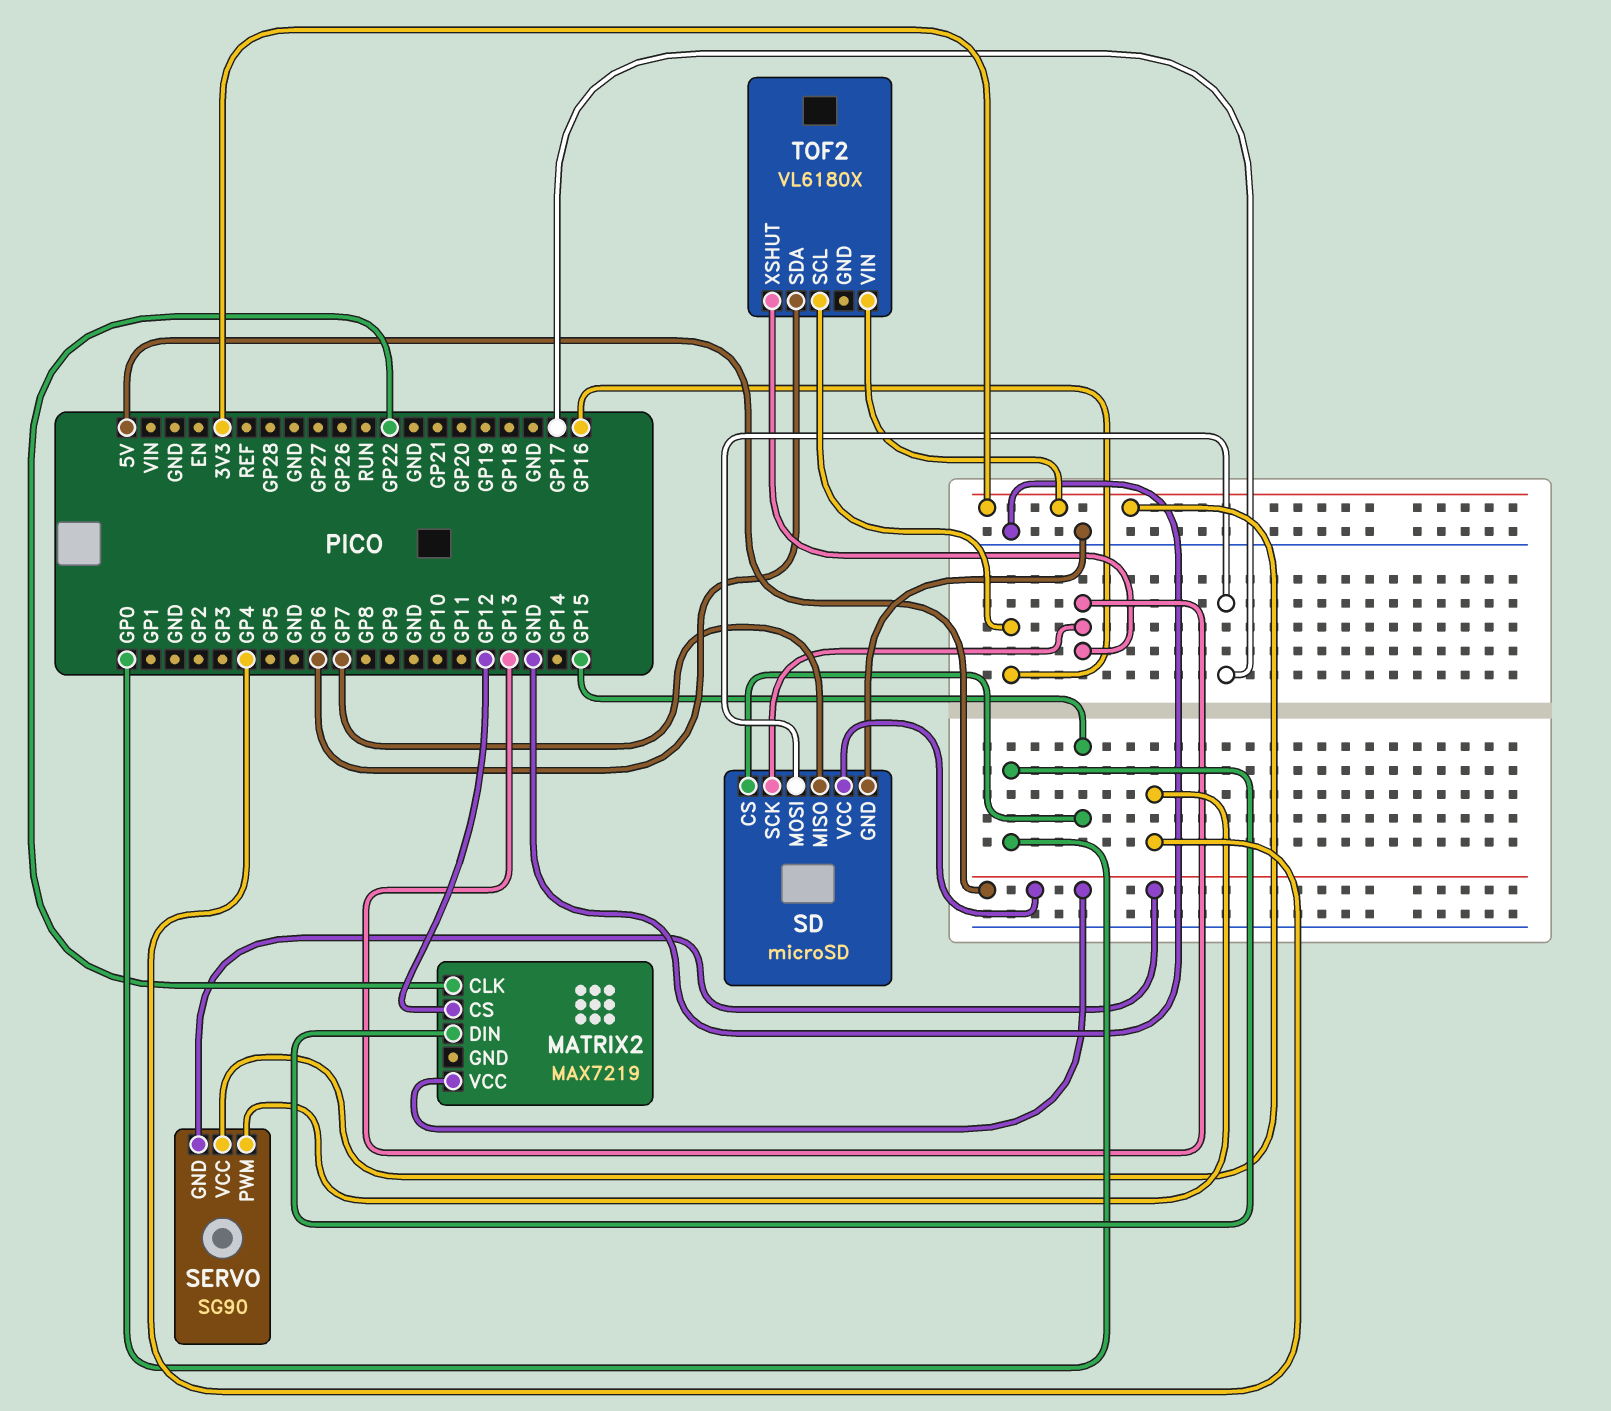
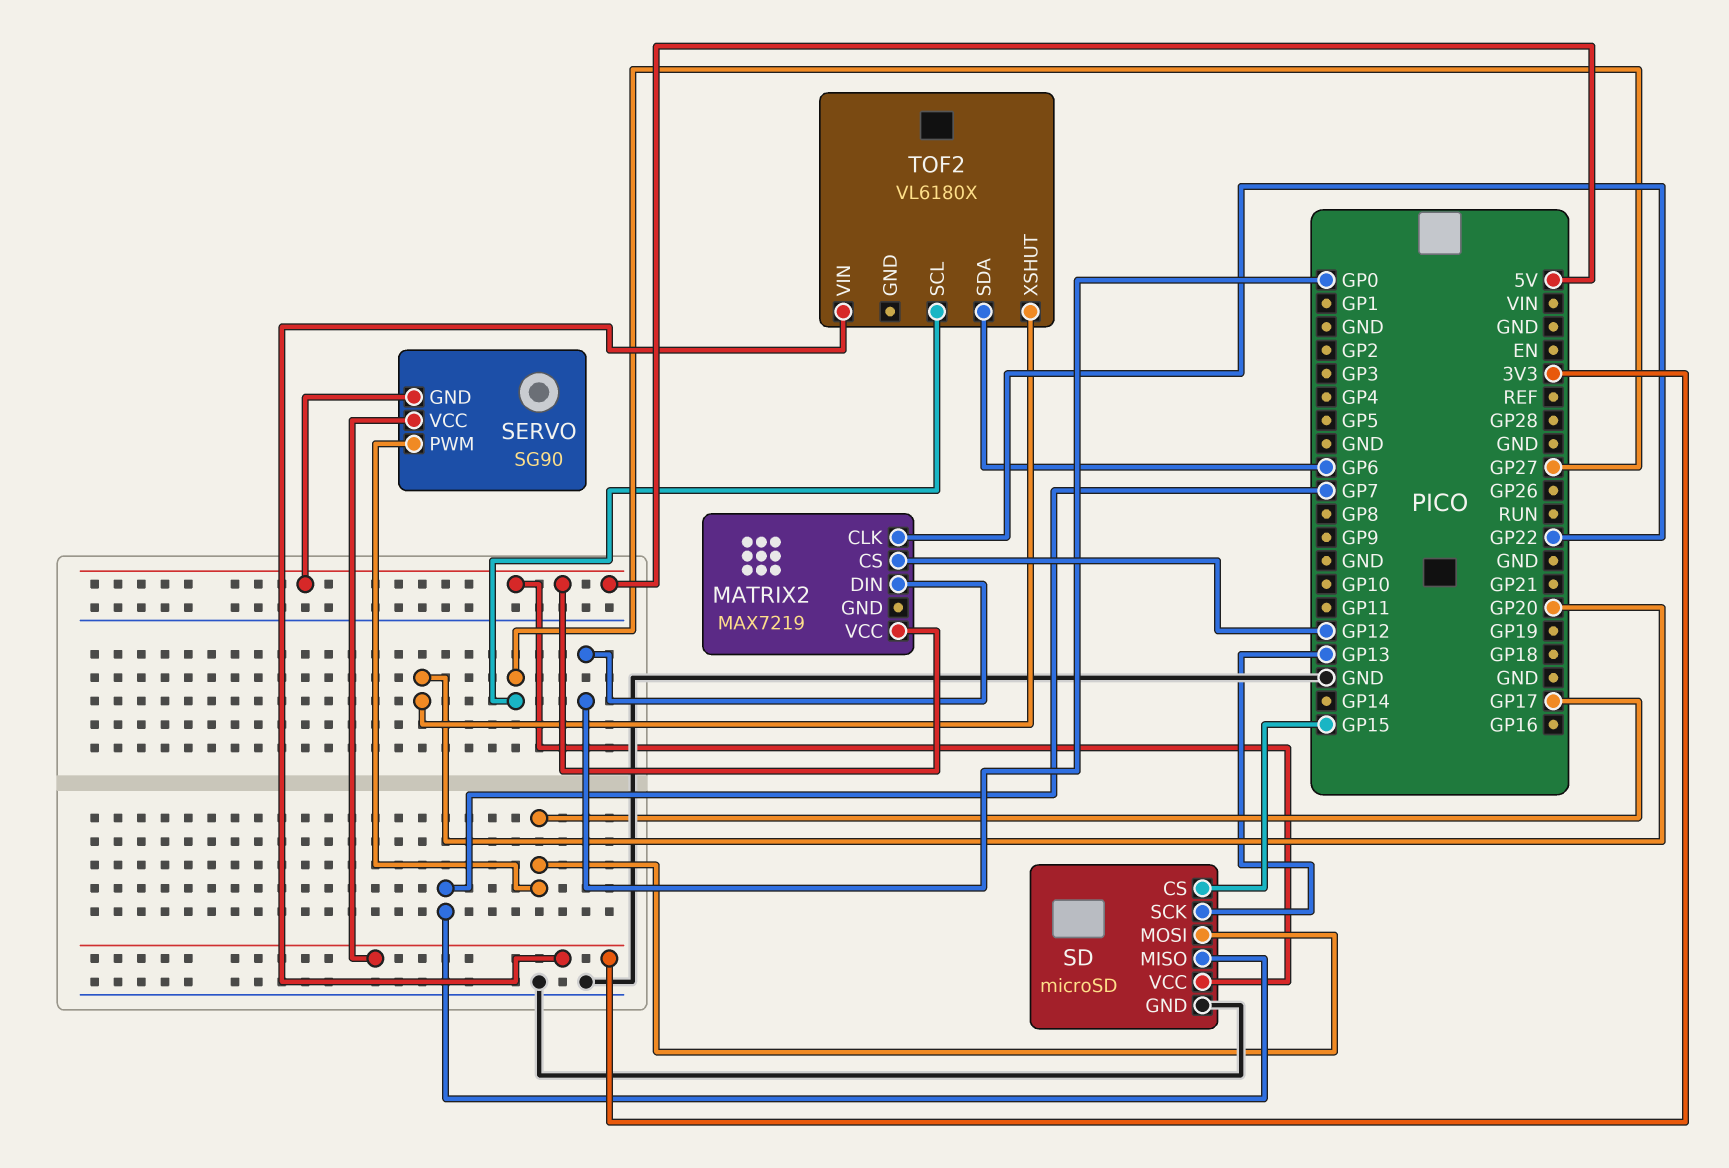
SERVO pin PWM: GP4 -> GP17
TOF2 pin SCL: GP16 -> GP27
TOF2 pin XSHUT: GP13 -> GP20

